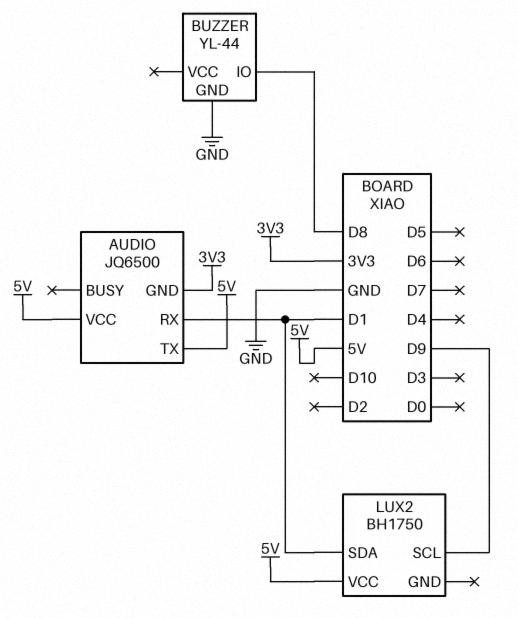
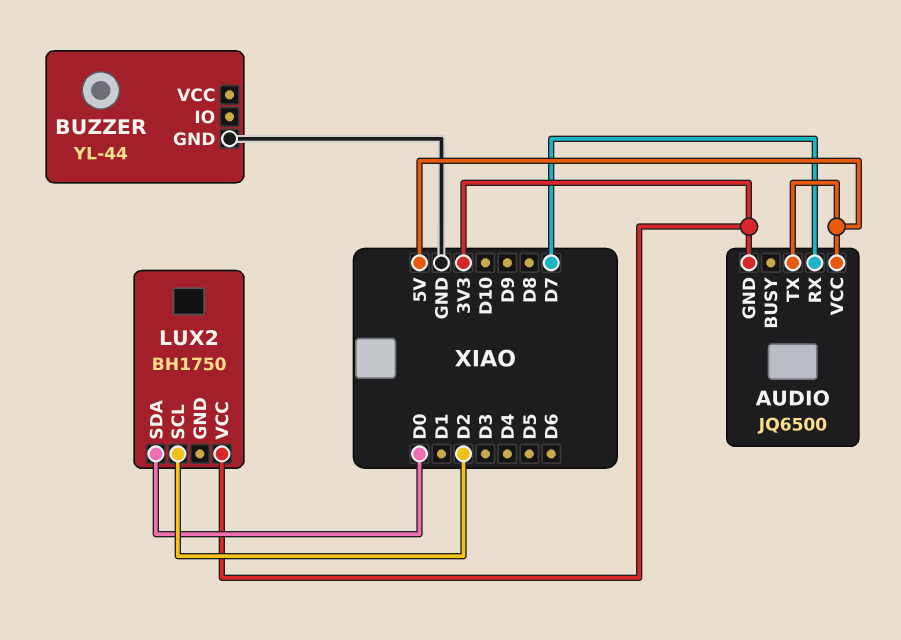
AUDIO pin RX: D1 -> D7
BUZZER pin IO: D8 -> none
LUX2 pin SCL: D9 -> D2
LUX2 pin SDA: D1 -> D0
LUX2 pin VCC: 5V -> 3V3

